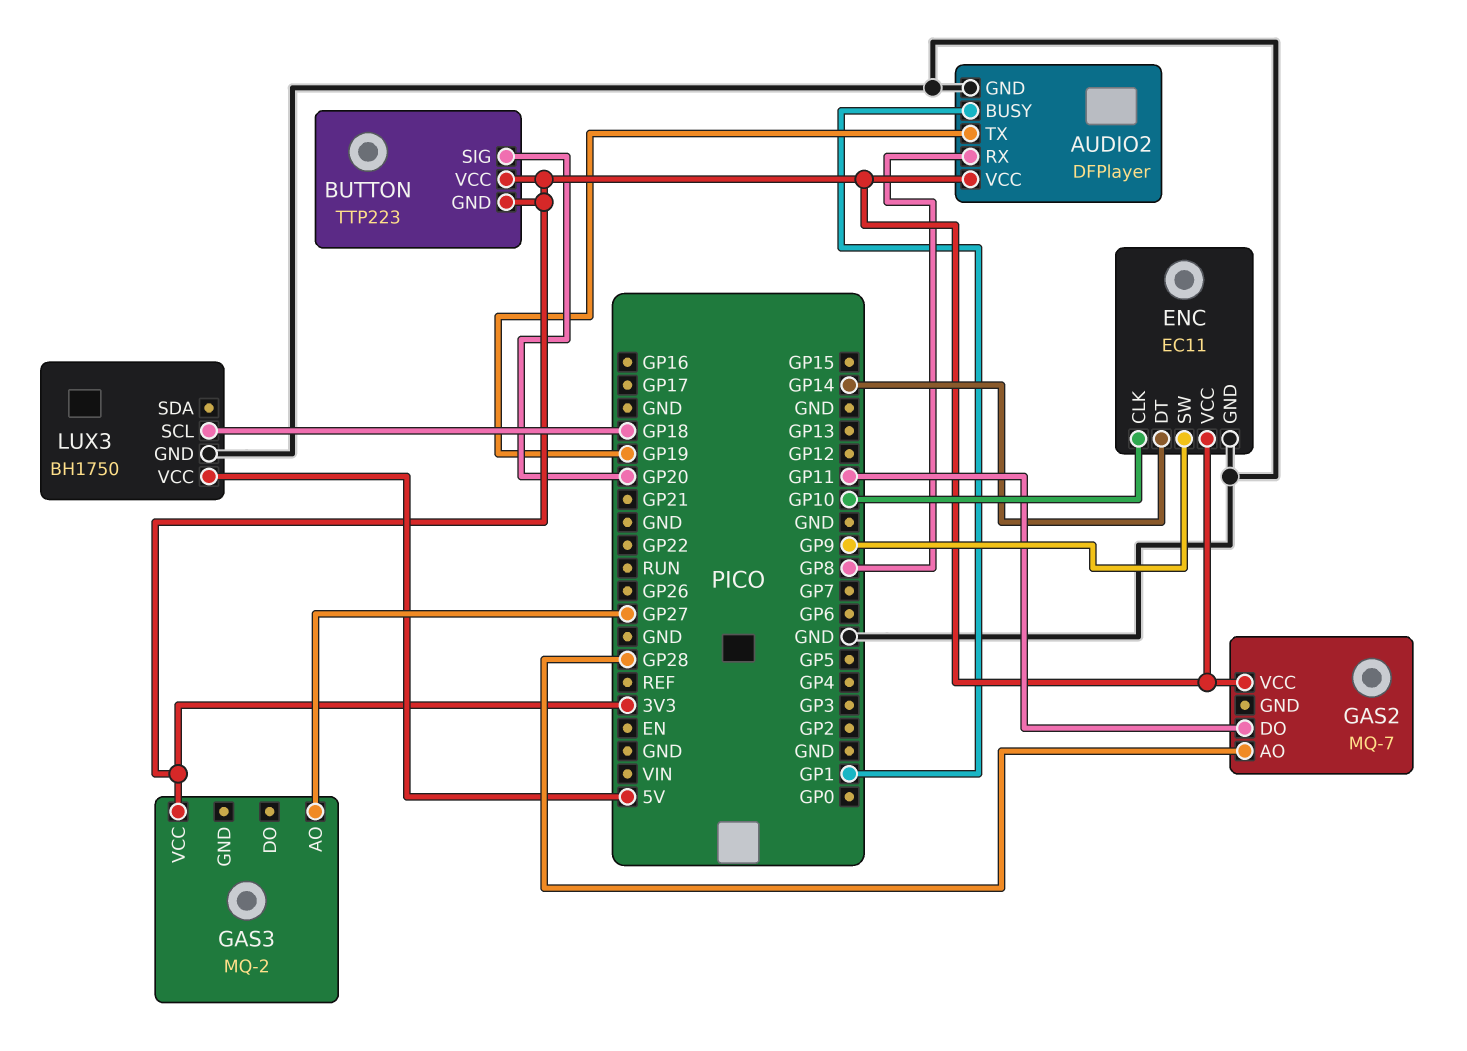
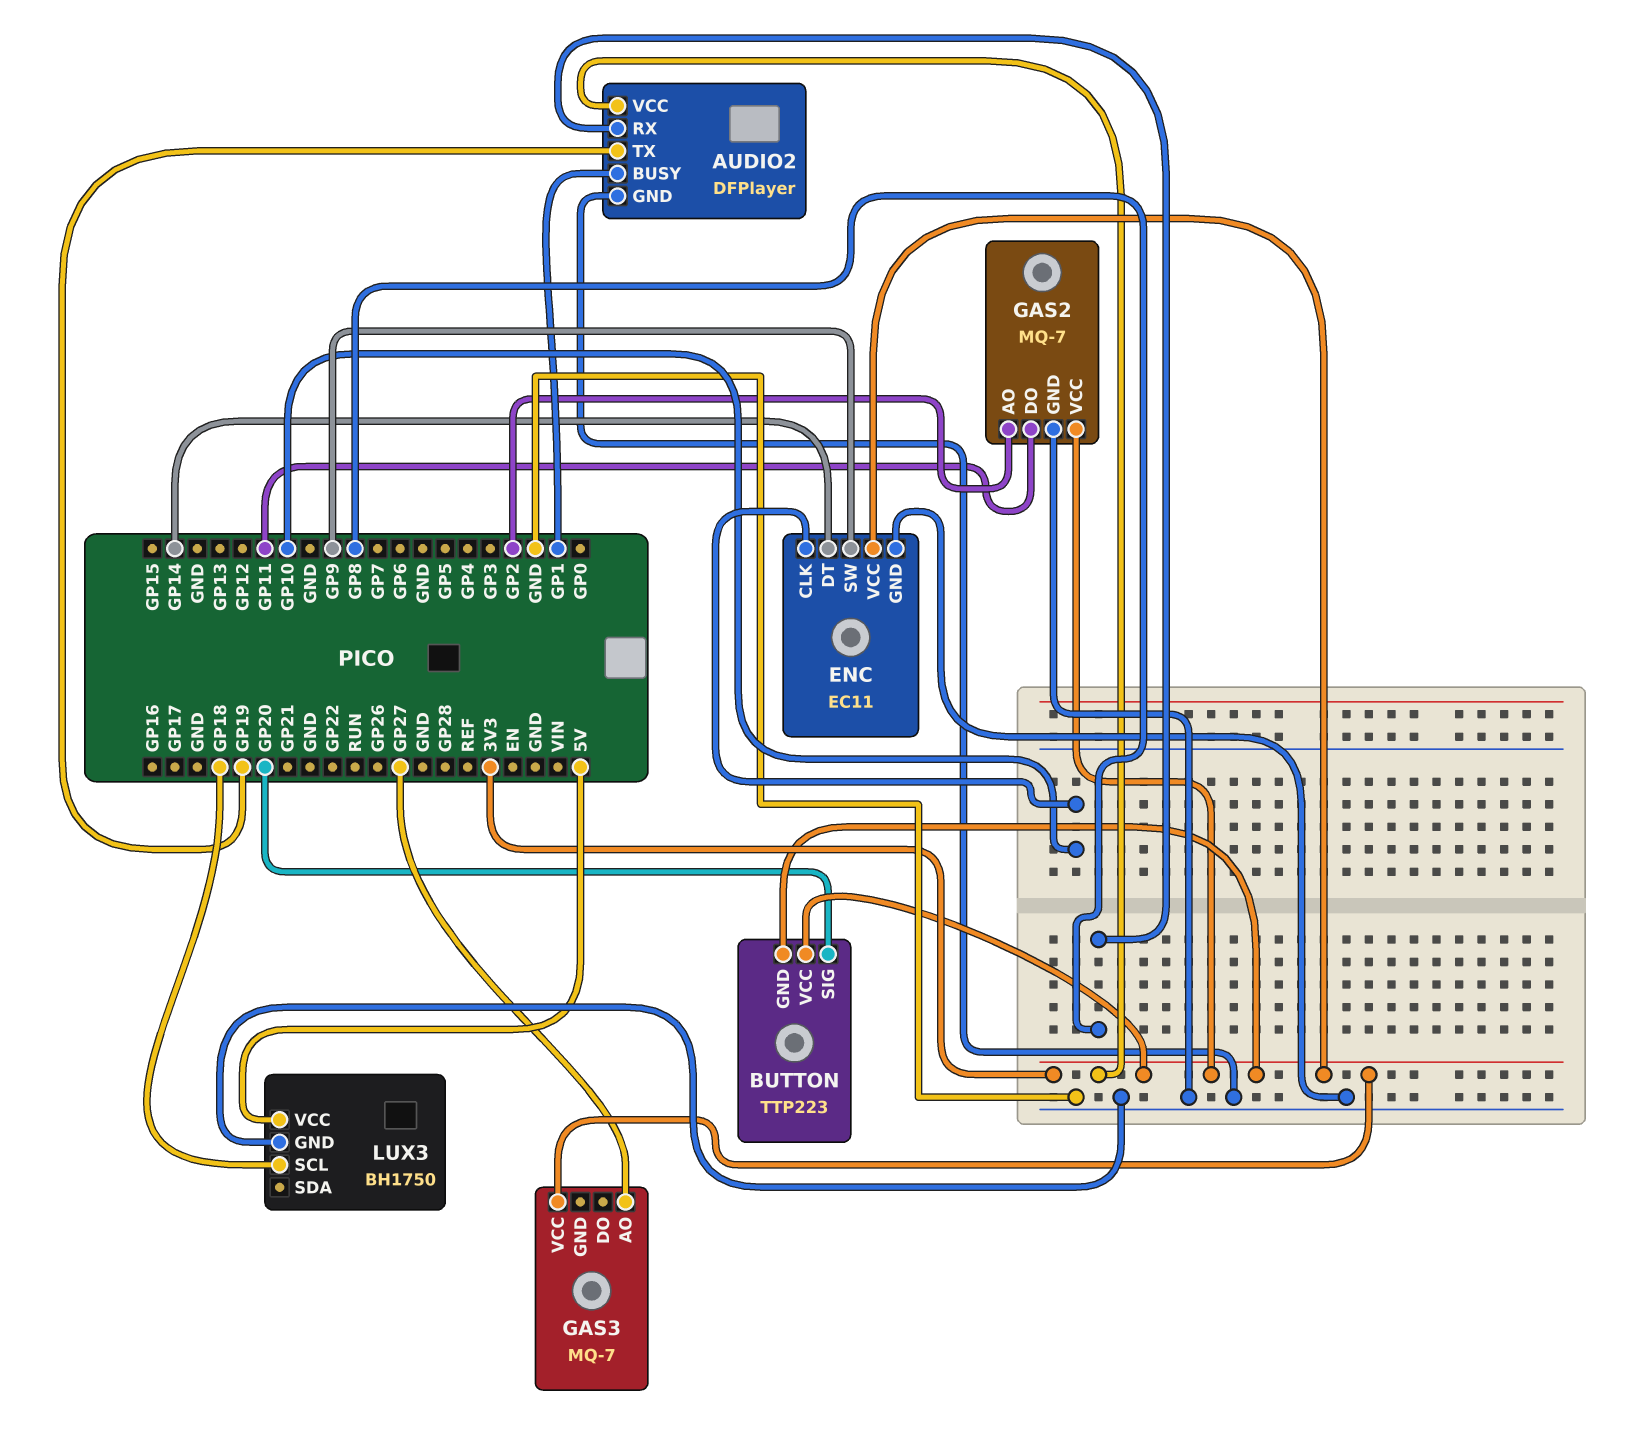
GAS2 pin AO: GP28 -> GP2
GAS2 pin GND: none -> GND
GAS3: MQ-2 -> MQ-7

